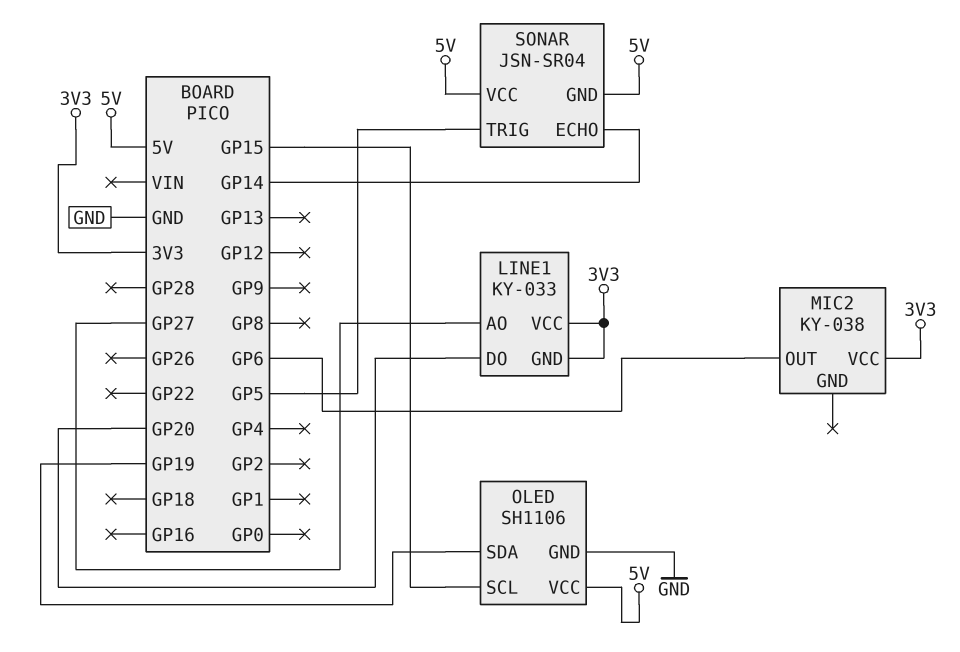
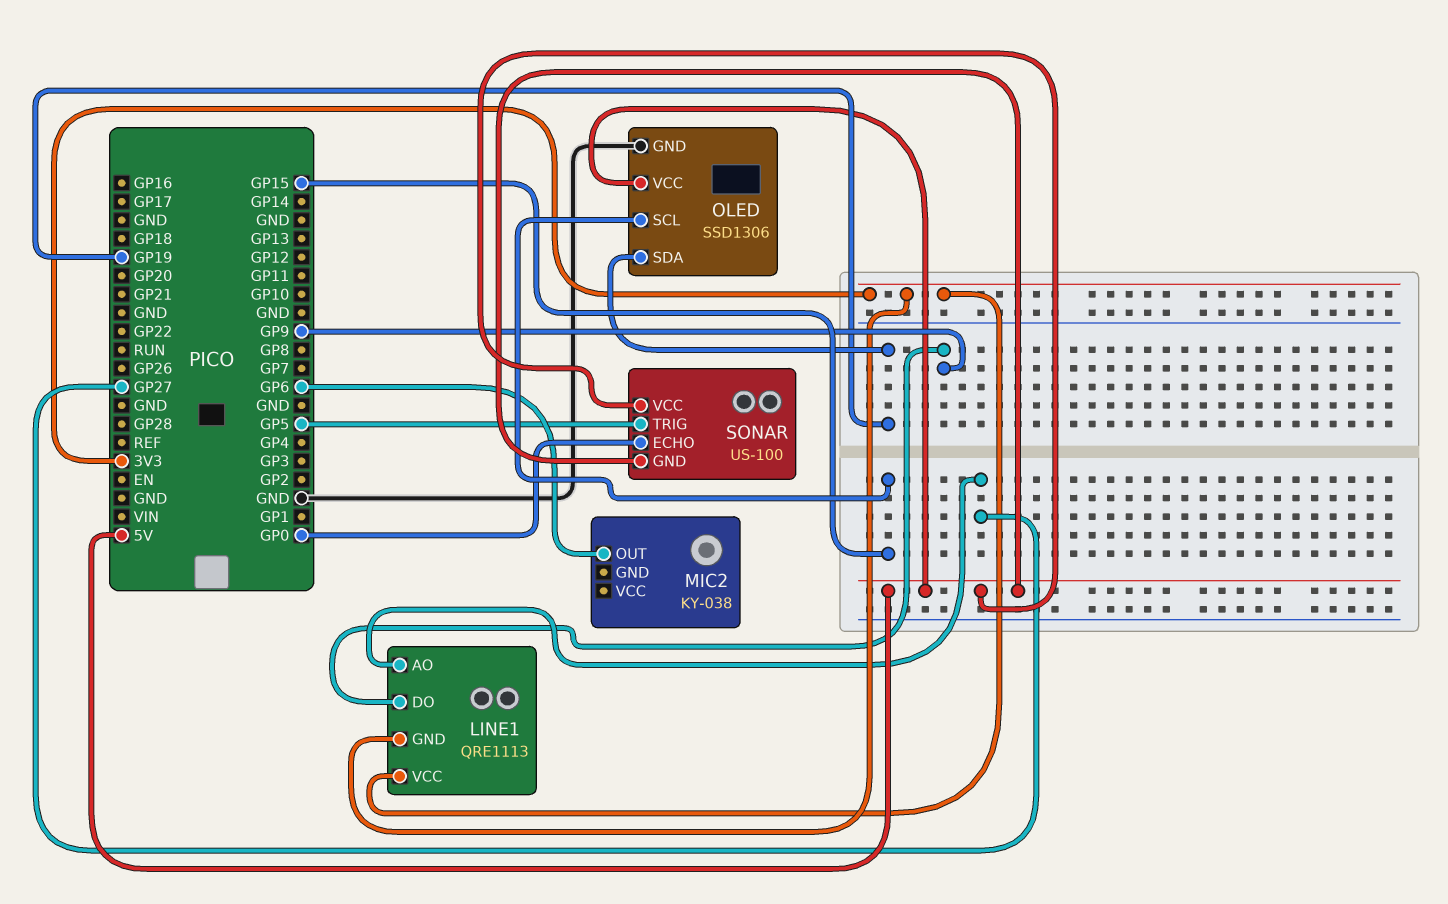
LINE1: KY-033 -> QRE1113
LINE1 pin DO: GP20 -> GP9
MIC2 pin VCC: 3V3 -> none
OLED: SH1106 -> SSD1306
SONAR: JSN-SR04 -> US-100
SONAR pin ECHO: GP14 -> GP0

